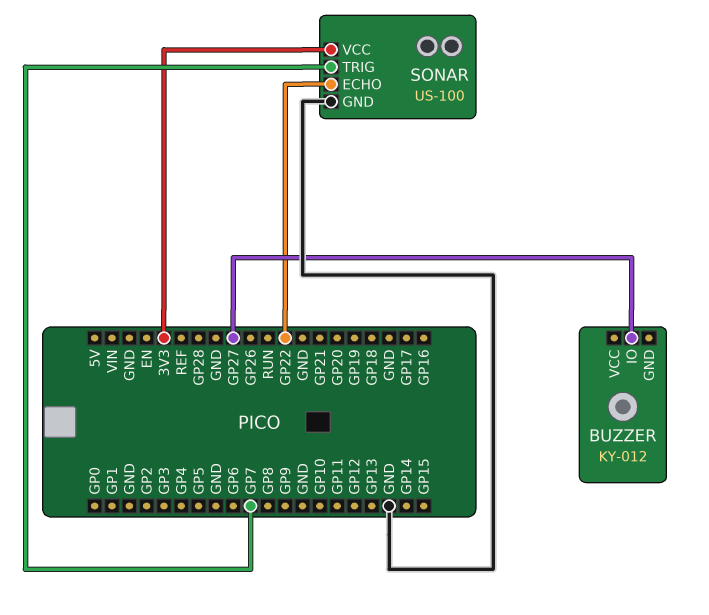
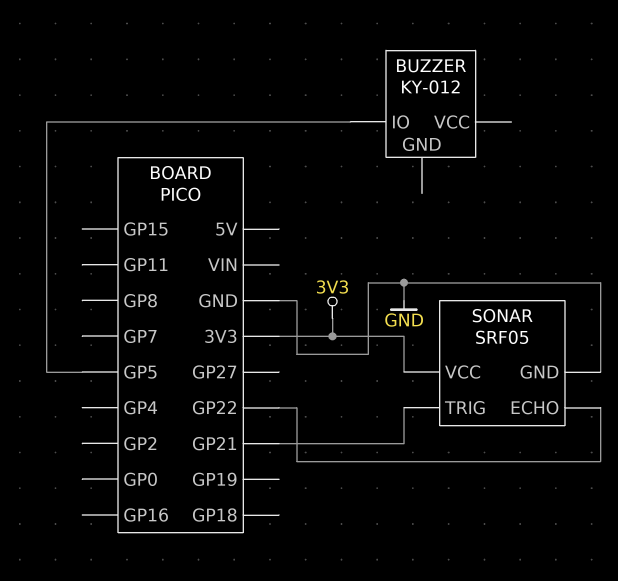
BUZZER pin IO: GP27 -> GP5
SONAR: US-100 -> SRF05
SONAR pin TRIG: GP7 -> GP21

